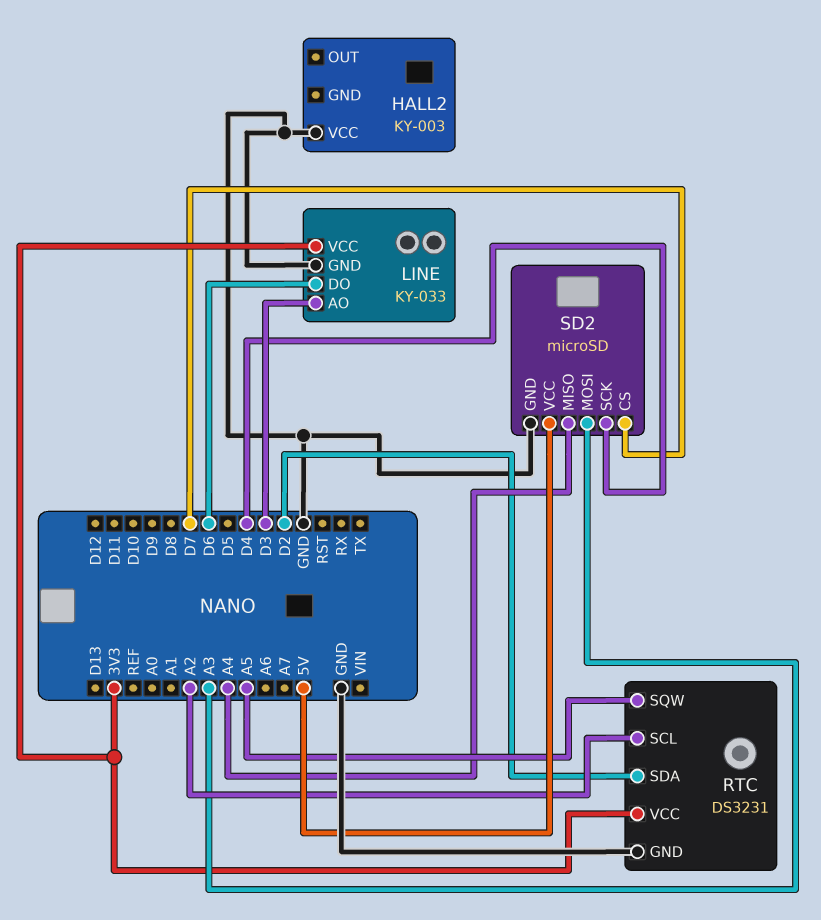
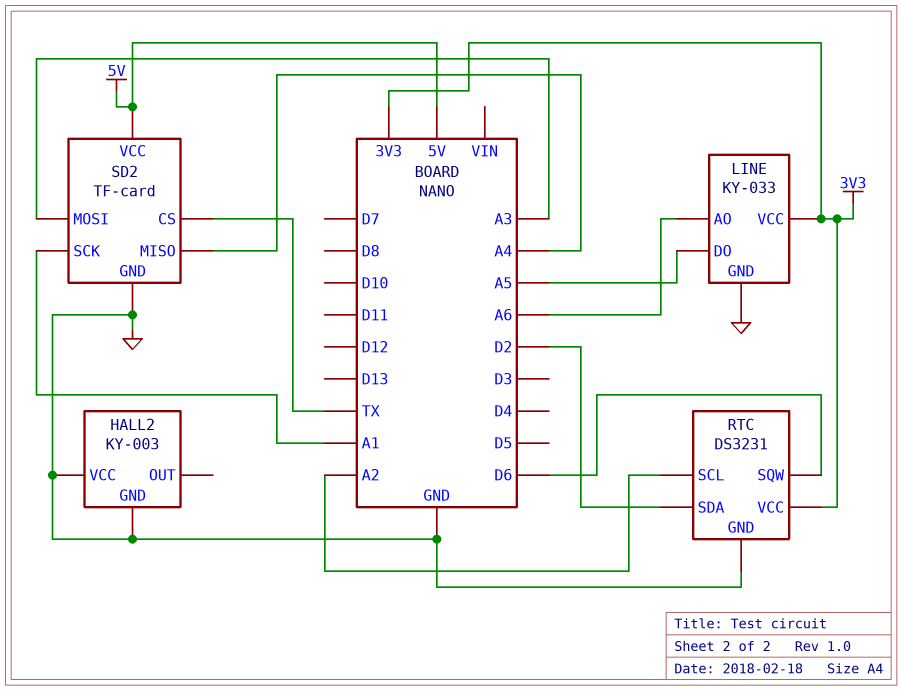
HALL2 pin GND: none -> GND
LINE pin AO: D3 -> A6
LINE pin DO: D6 -> A5
RTC pin SQW: A5 -> D6
SD2: microSD -> TF-card
SD2 pin CS: D7 -> TX
SD2 pin SCK: D4 -> A1

